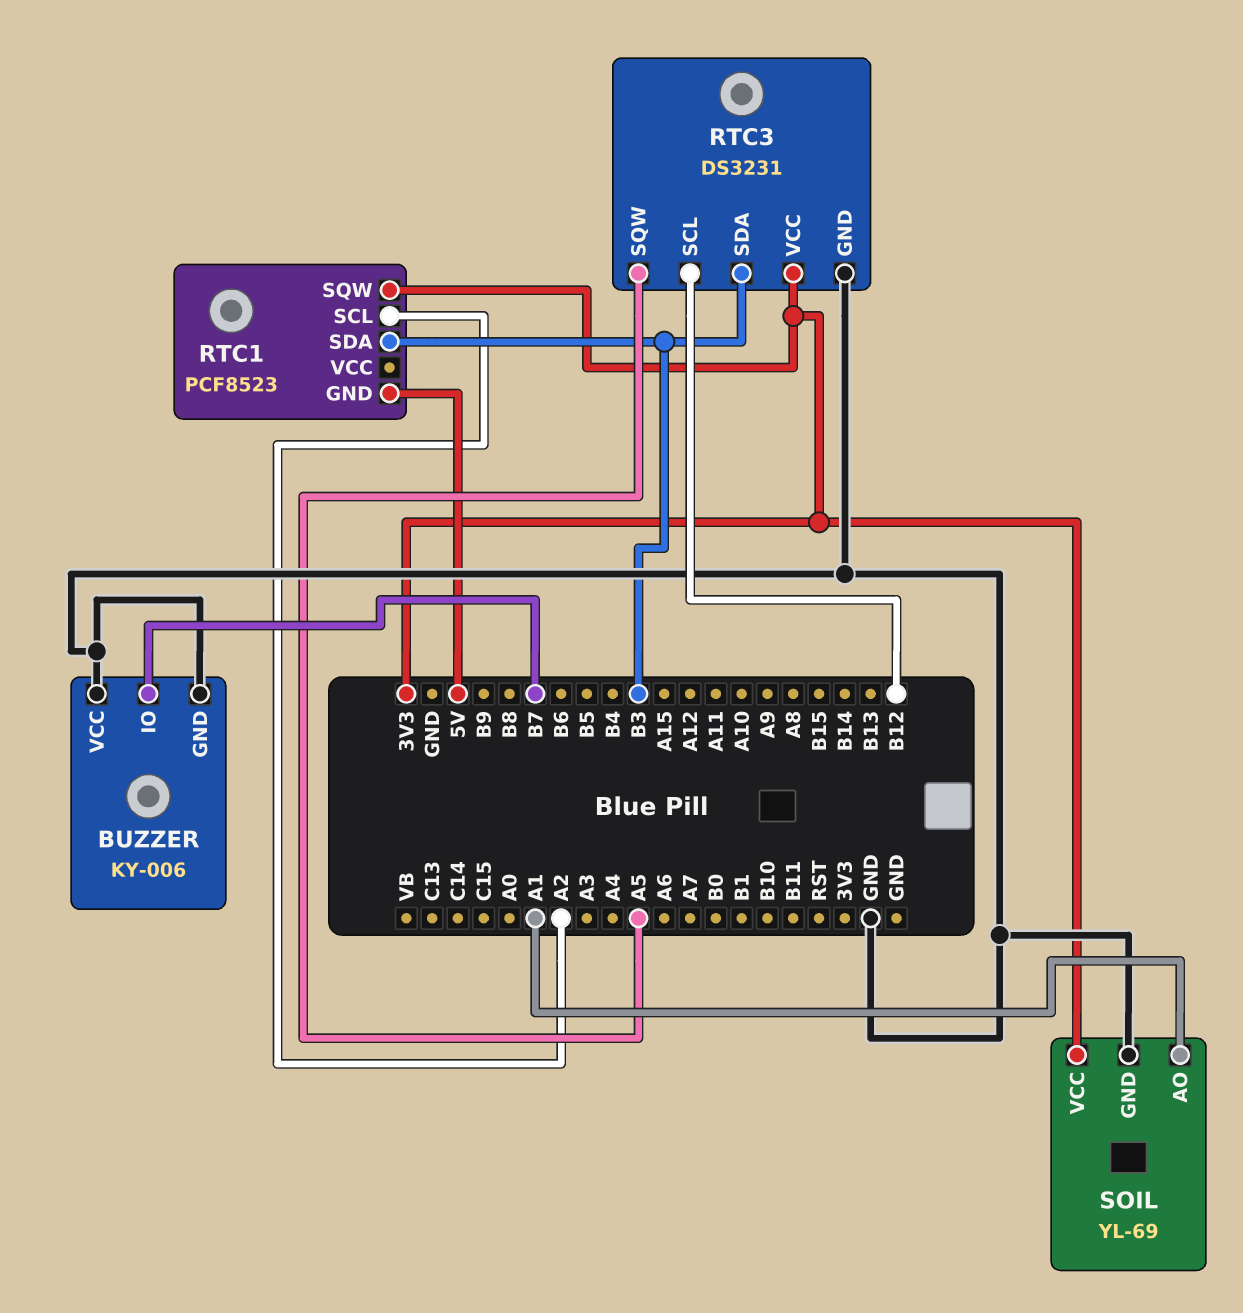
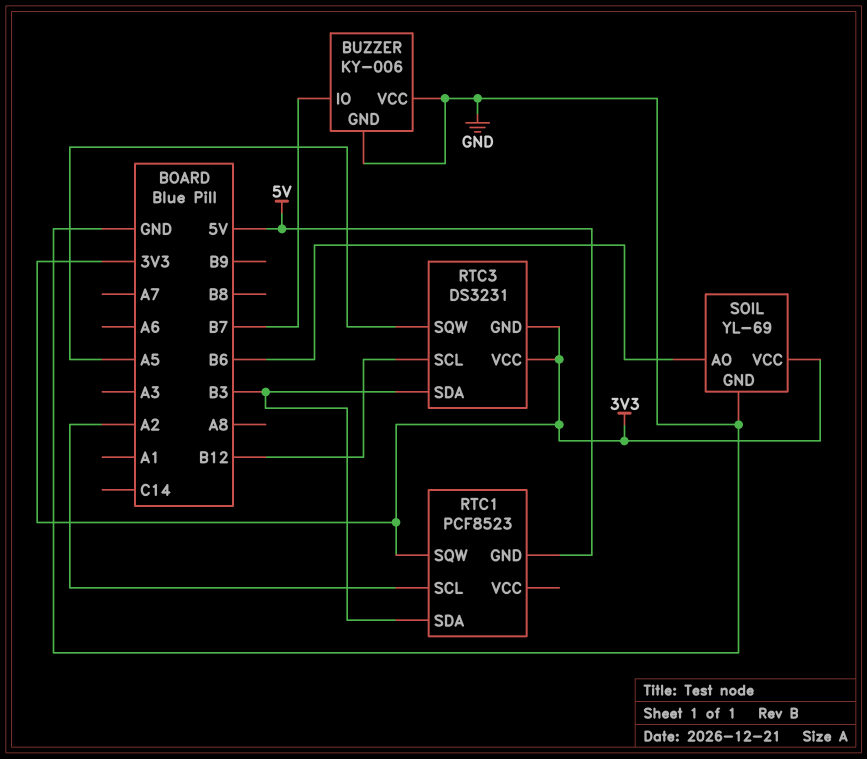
RTC3 pin GND: GND -> 3V3
SOIL pin AO: A1 -> B6

